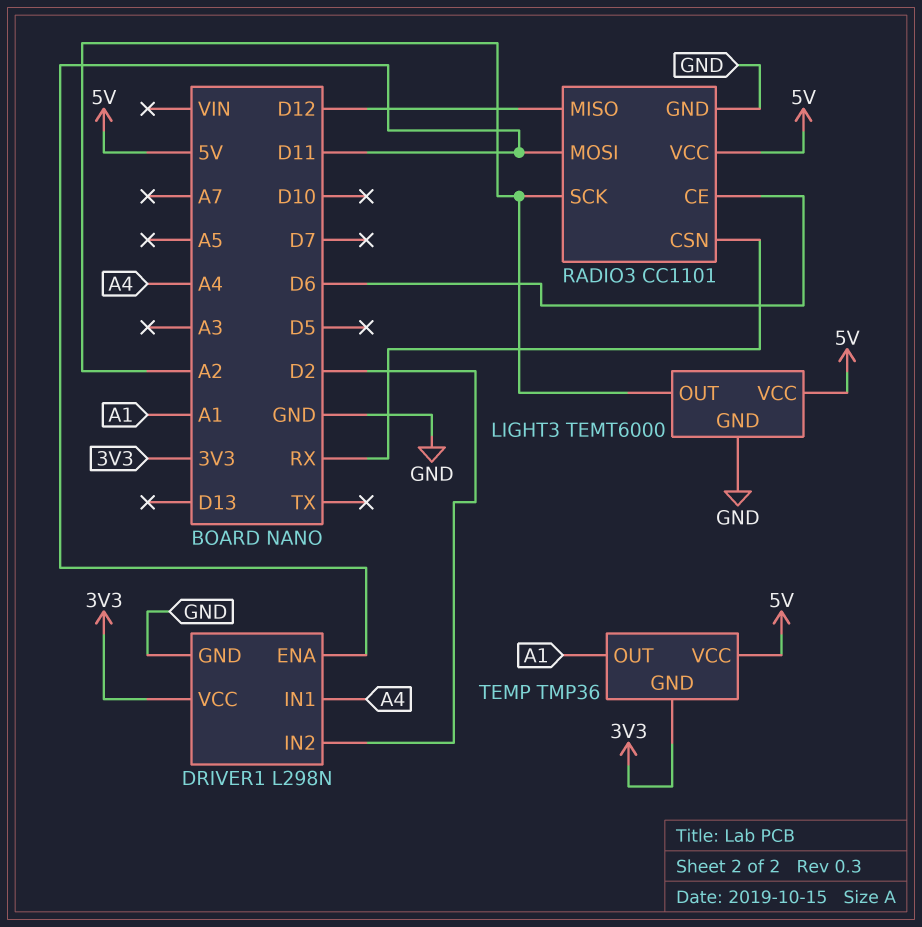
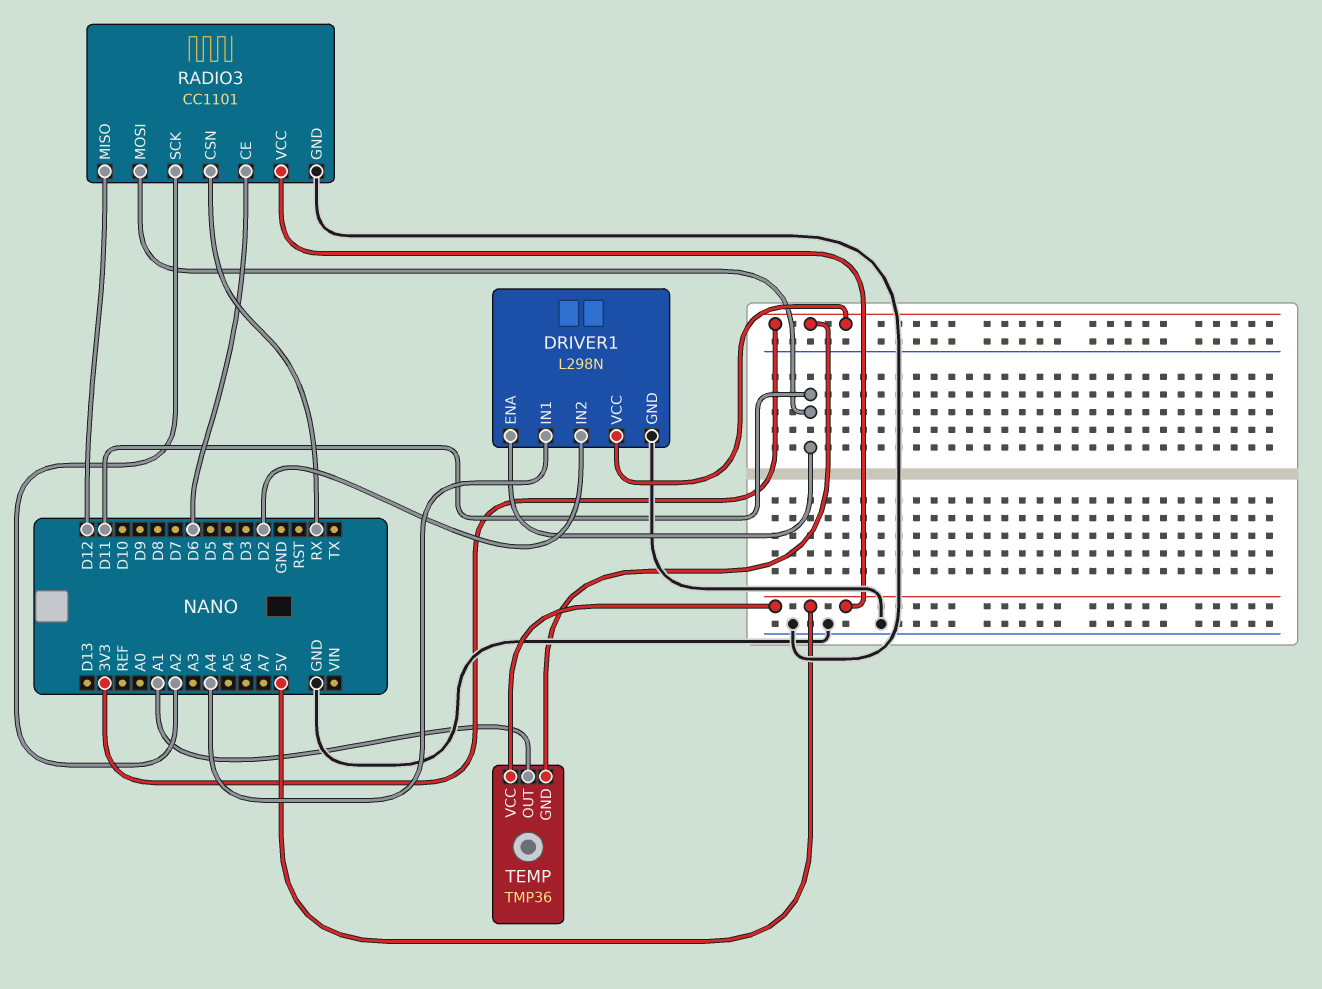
LIGHT3: TEMT6000 -> none
LIGHT3 pin GND: GND -> none
LIGHT3 pin OUT: A2 -> none
LIGHT3 pin VCC: 5V -> none

